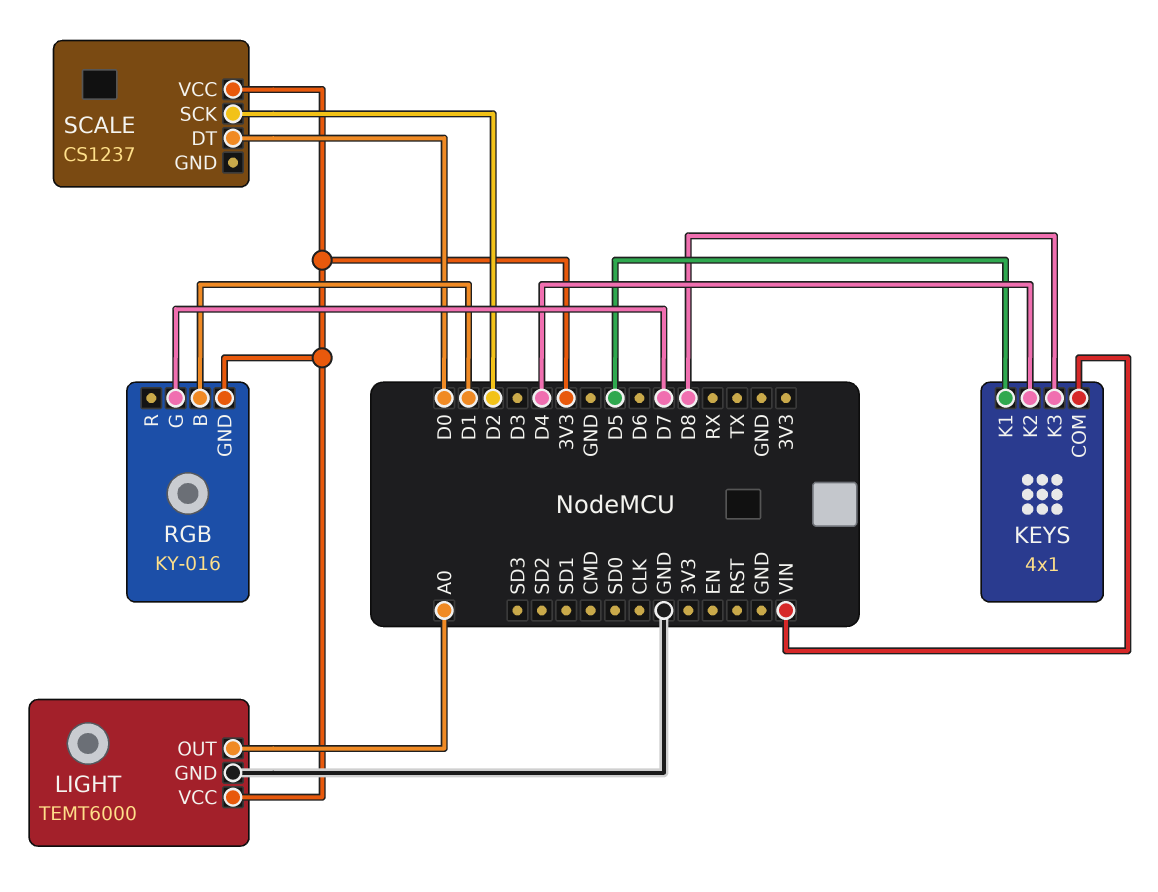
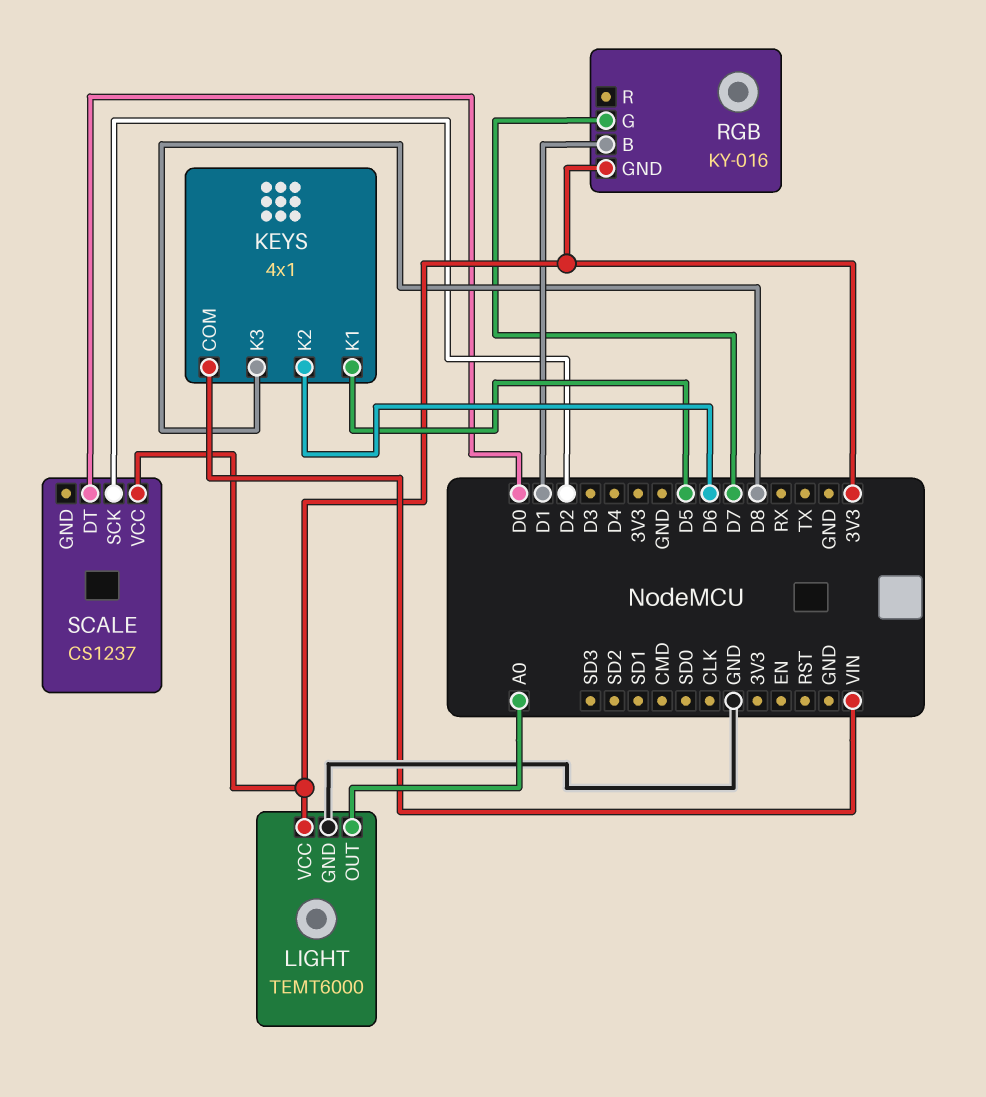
KEYS pin K2: D4 -> D6

